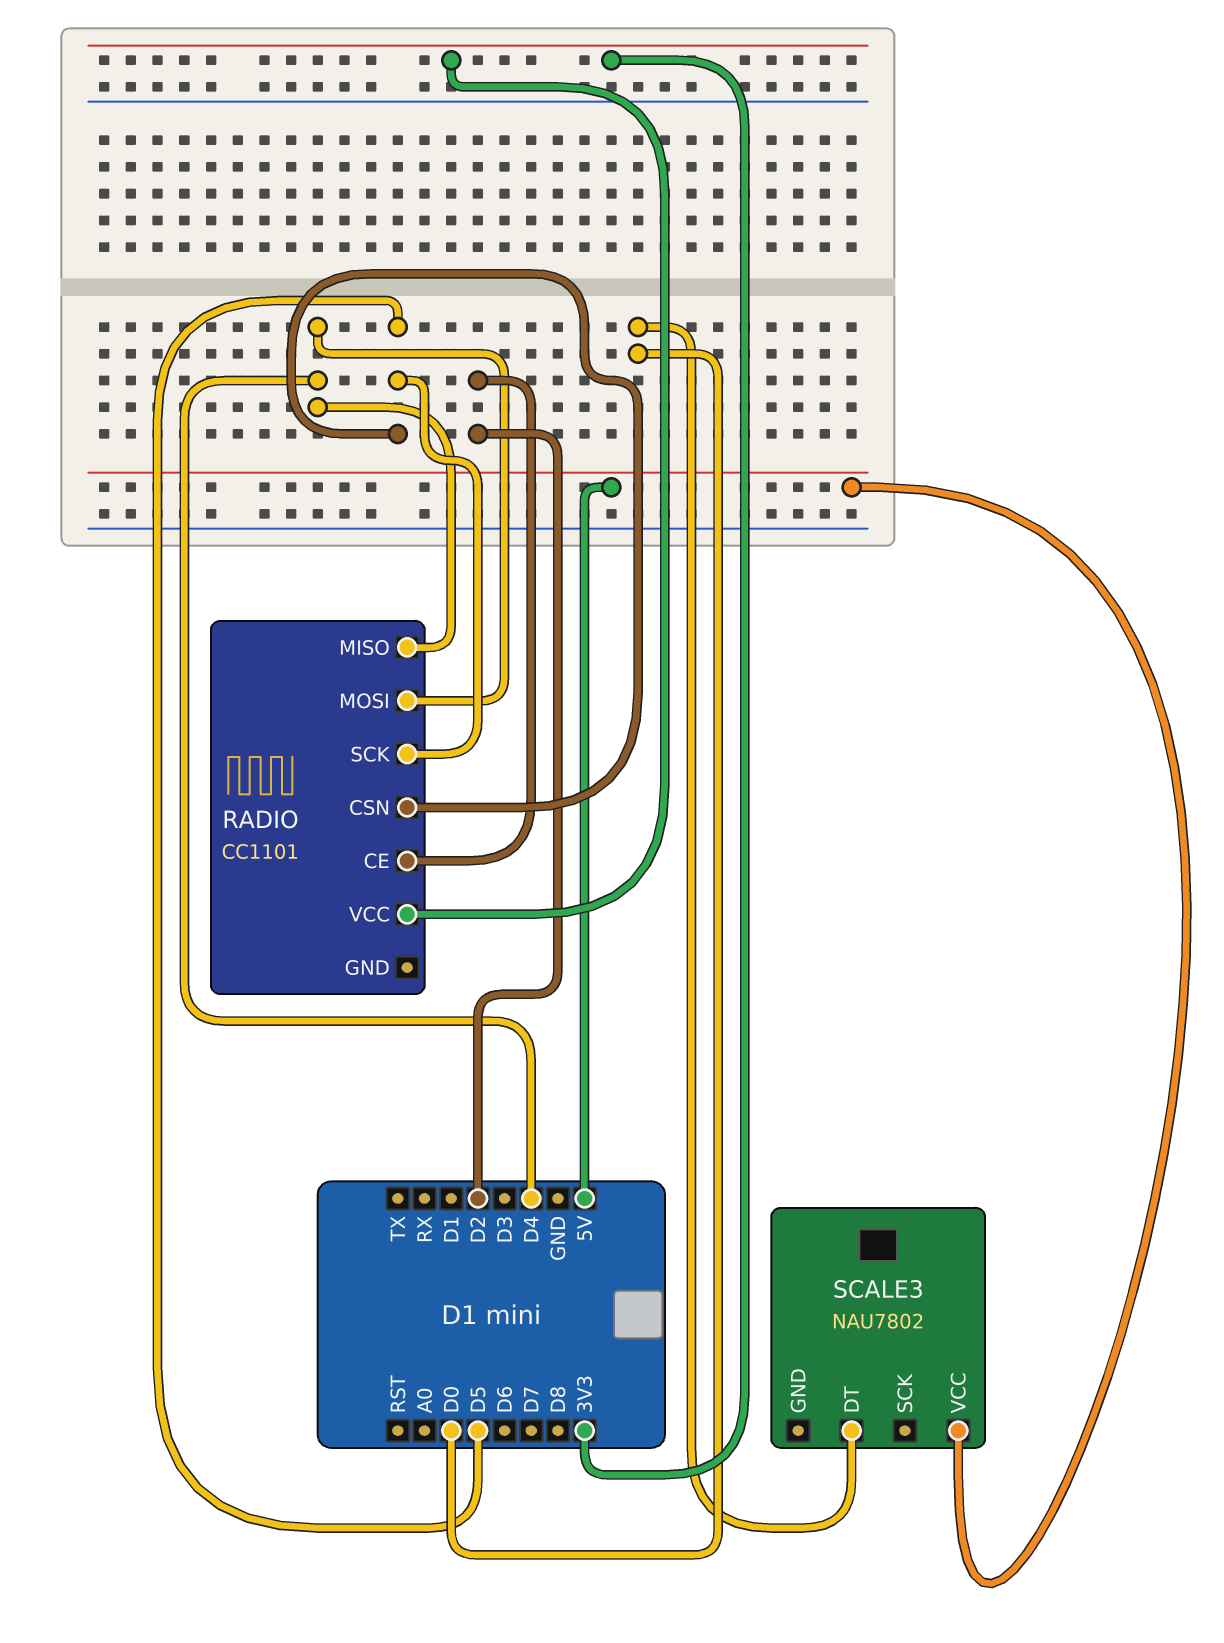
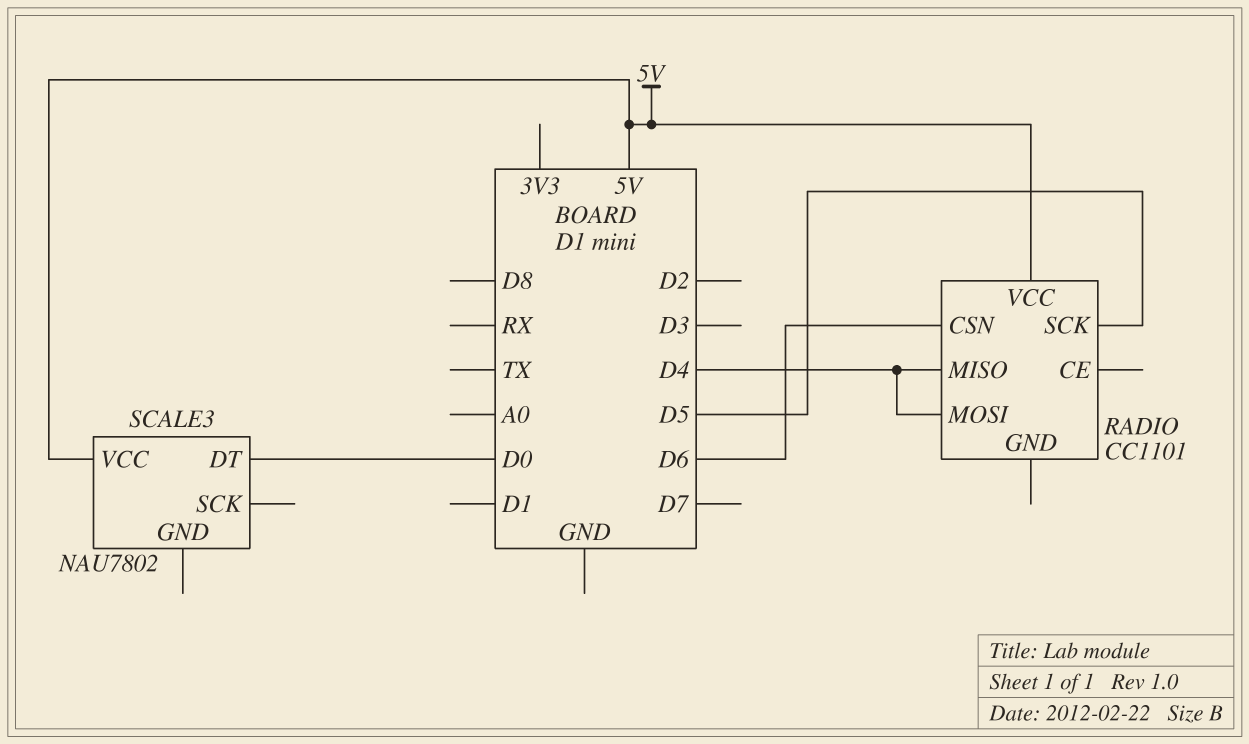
RADIO pin CE: D2 -> none
RADIO pin CSN: D5 -> D6
RADIO pin VCC: 3V3 -> 5V

